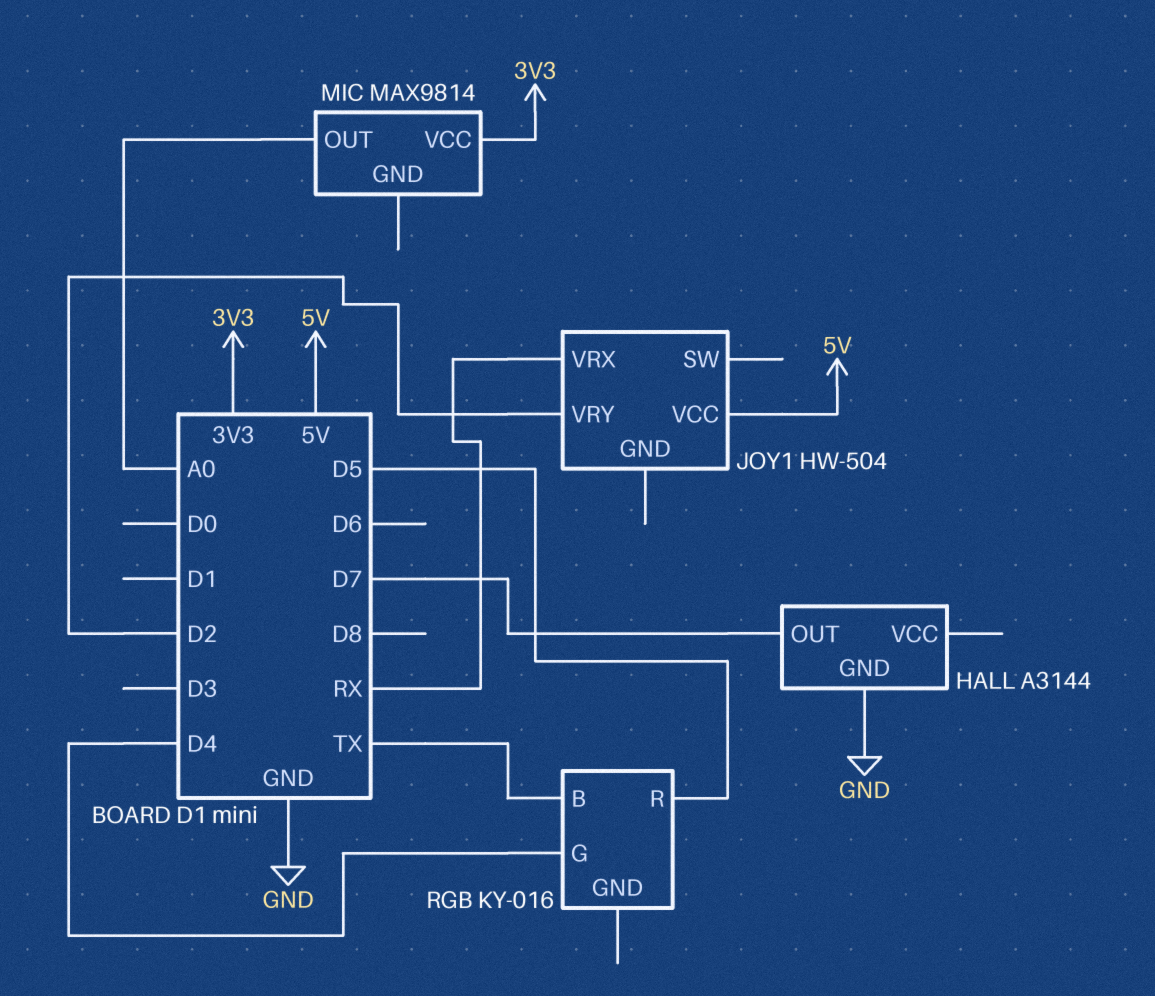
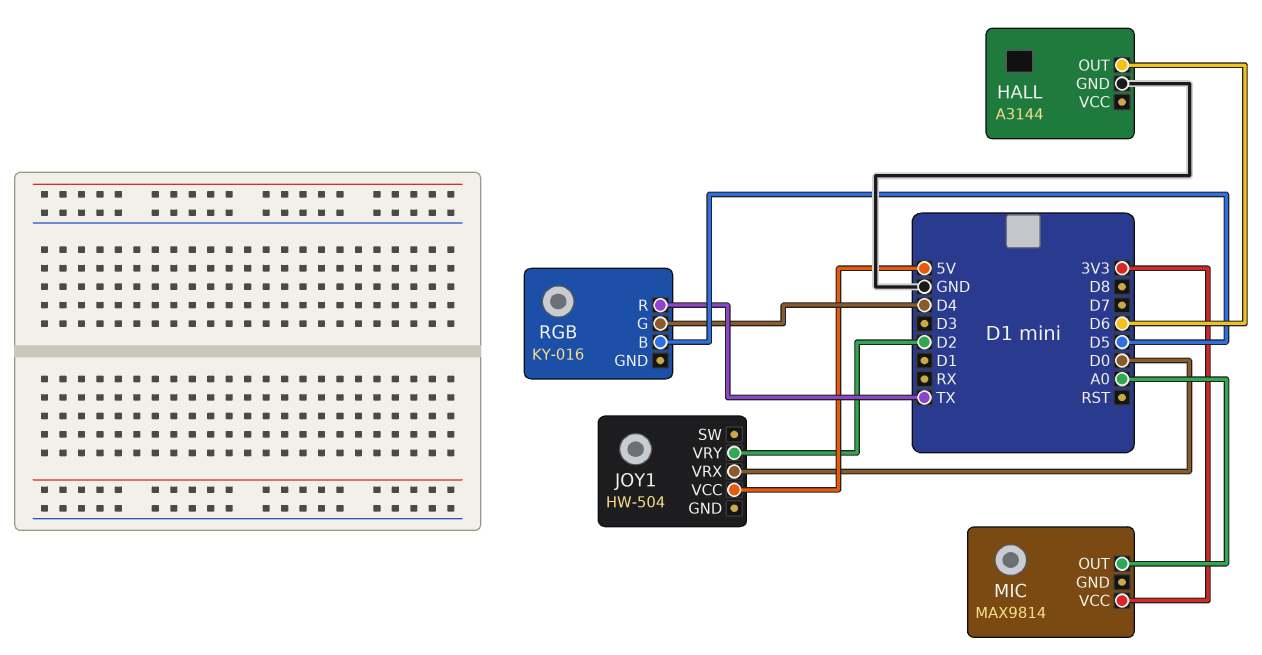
HALL pin OUT: D7 -> D6
JOY1 pin VRX: RX -> D0
RGB pin B: TX -> D5
RGB pin R: D5 -> TX

